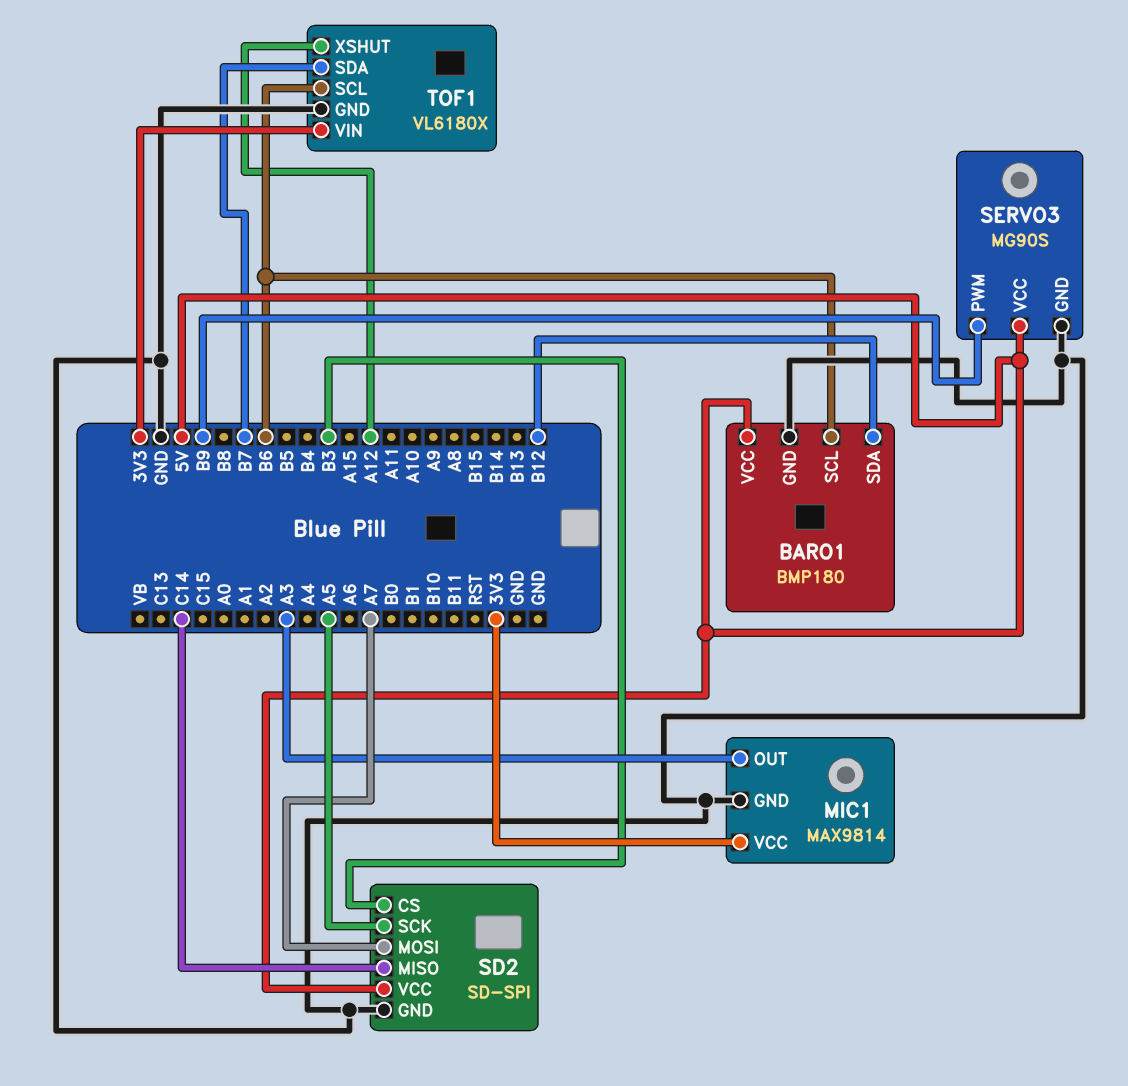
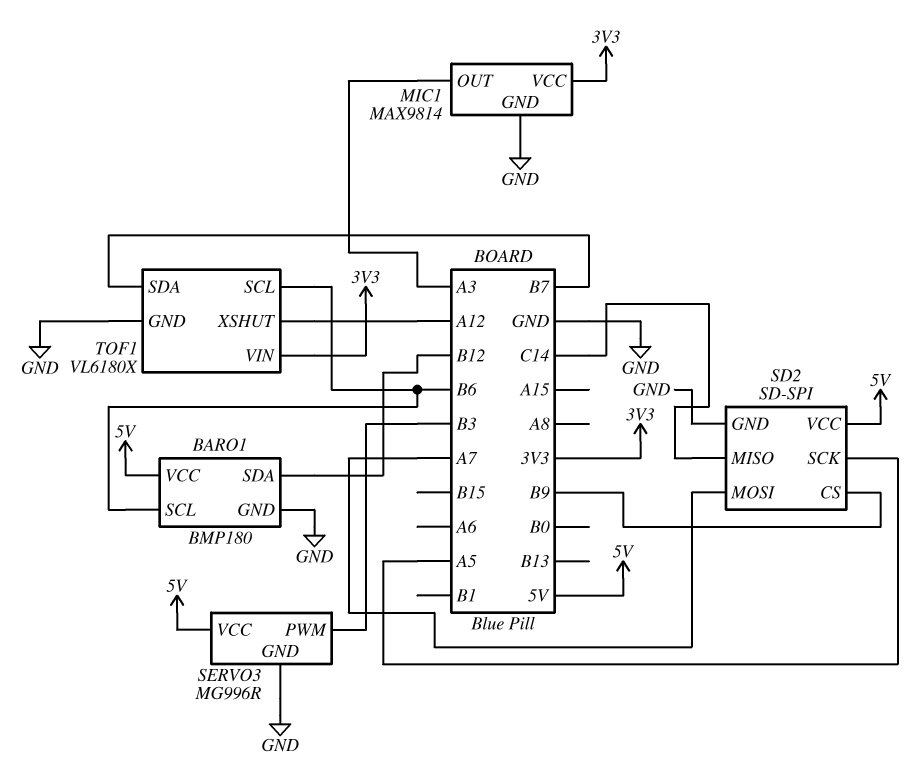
SD2 pin CS: B3 -> B9
SERVO3: MG90S -> MG996R
SERVO3 pin PWM: B9 -> B3

